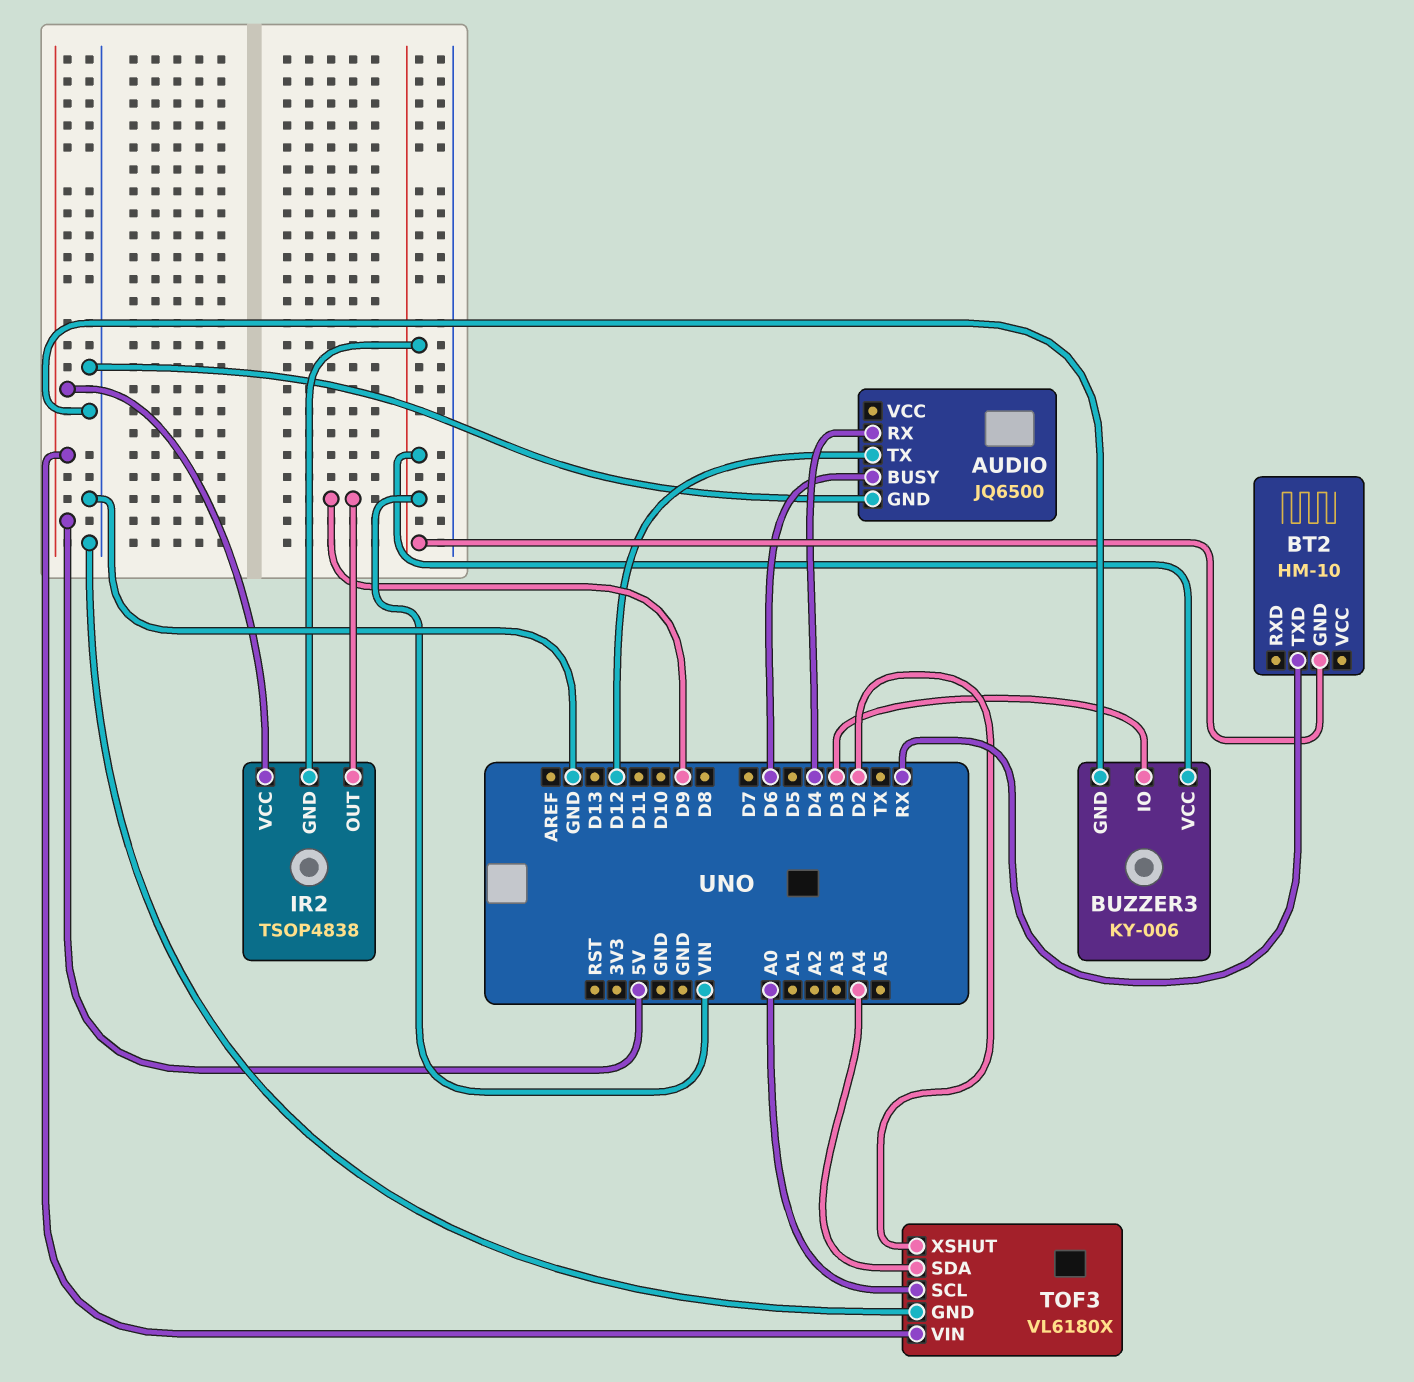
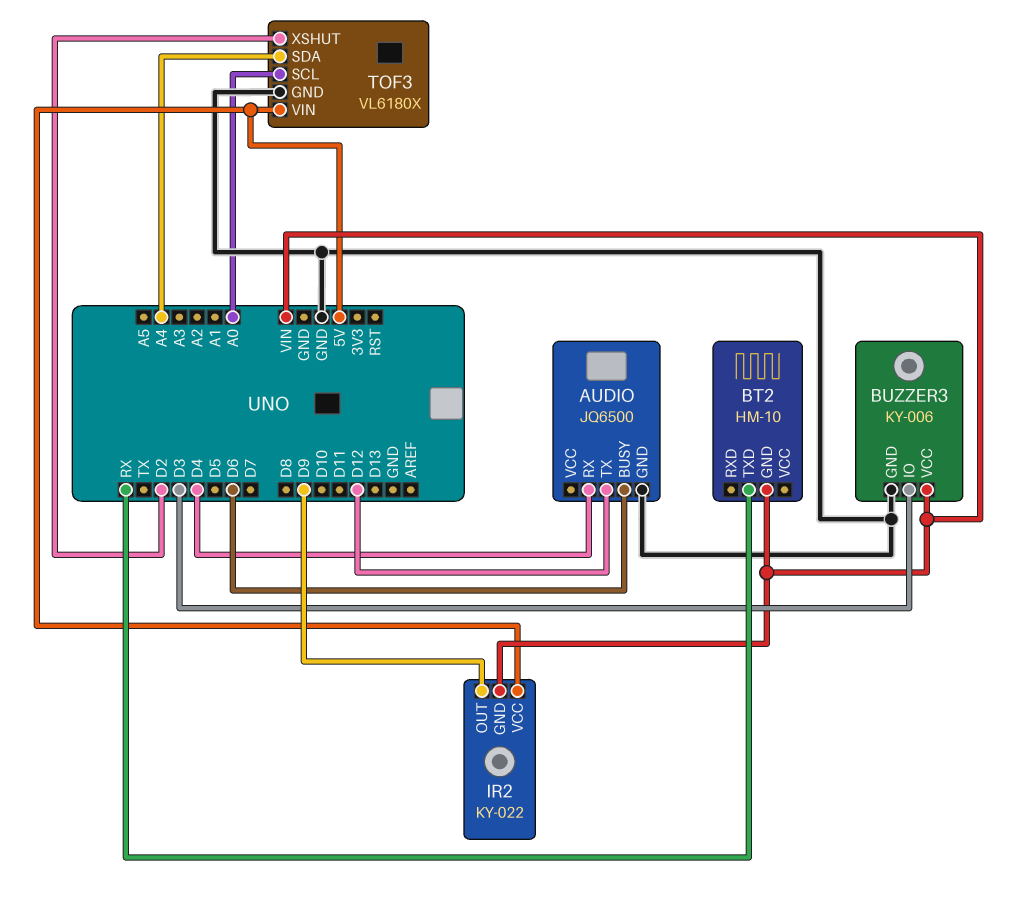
IR2: TSOP4838 -> KY-022

